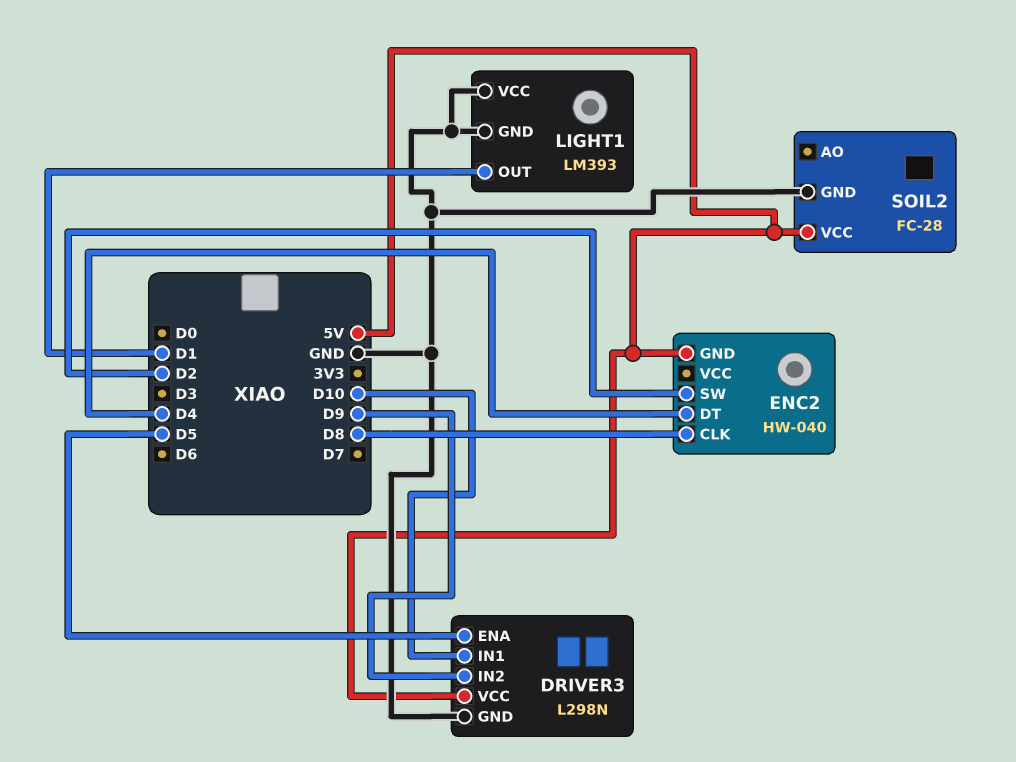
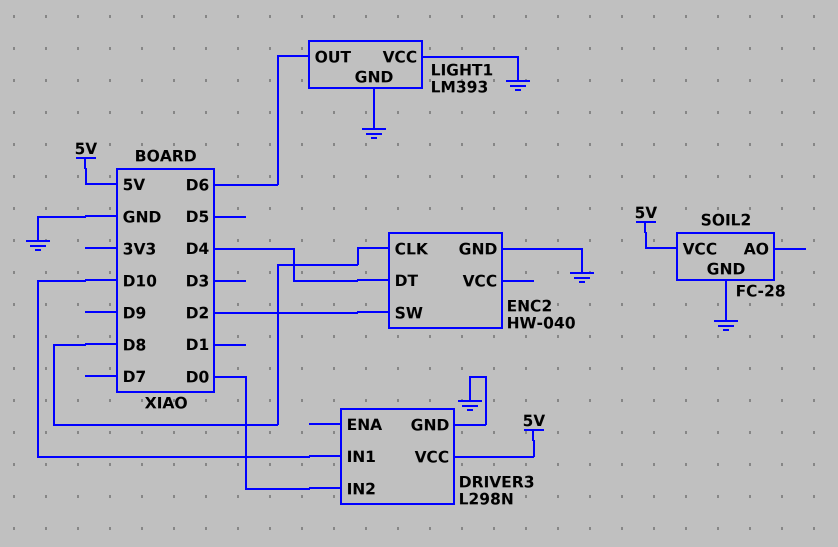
DRIVER3 pin ENA: D5 -> none
DRIVER3 pin IN2: D9 -> D0
ENC2 pin GND: 5V -> GND
LIGHT1 pin OUT: D1 -> D6

